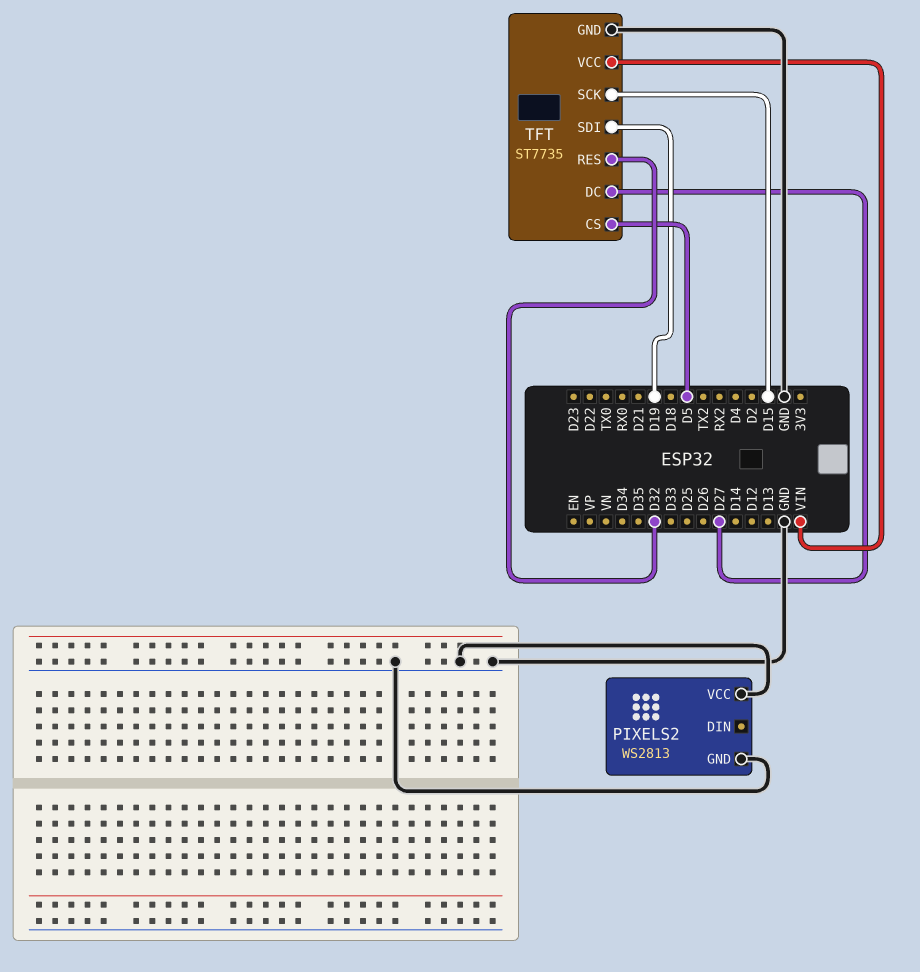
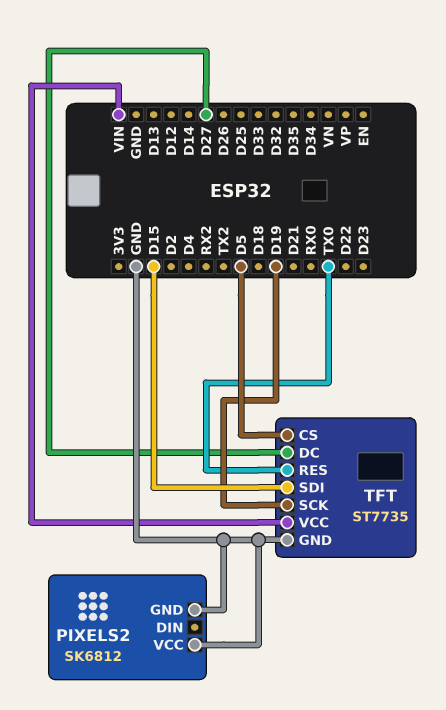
PIXELS2: WS2813 -> SK6812
TFT pin RES: D32 -> TX0
TFT pin SCK: D15 -> D19
TFT pin SDI: D19 -> D15

